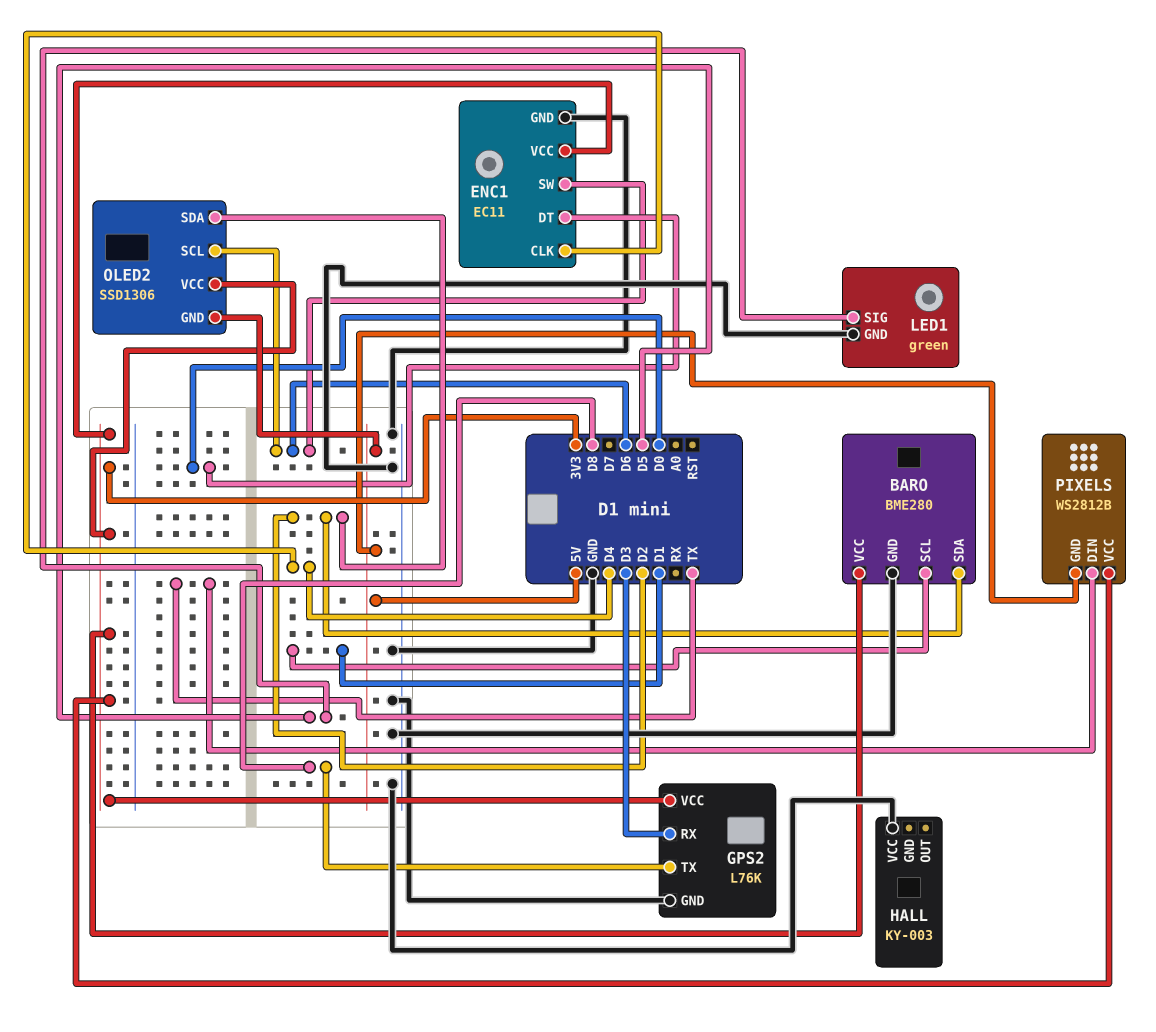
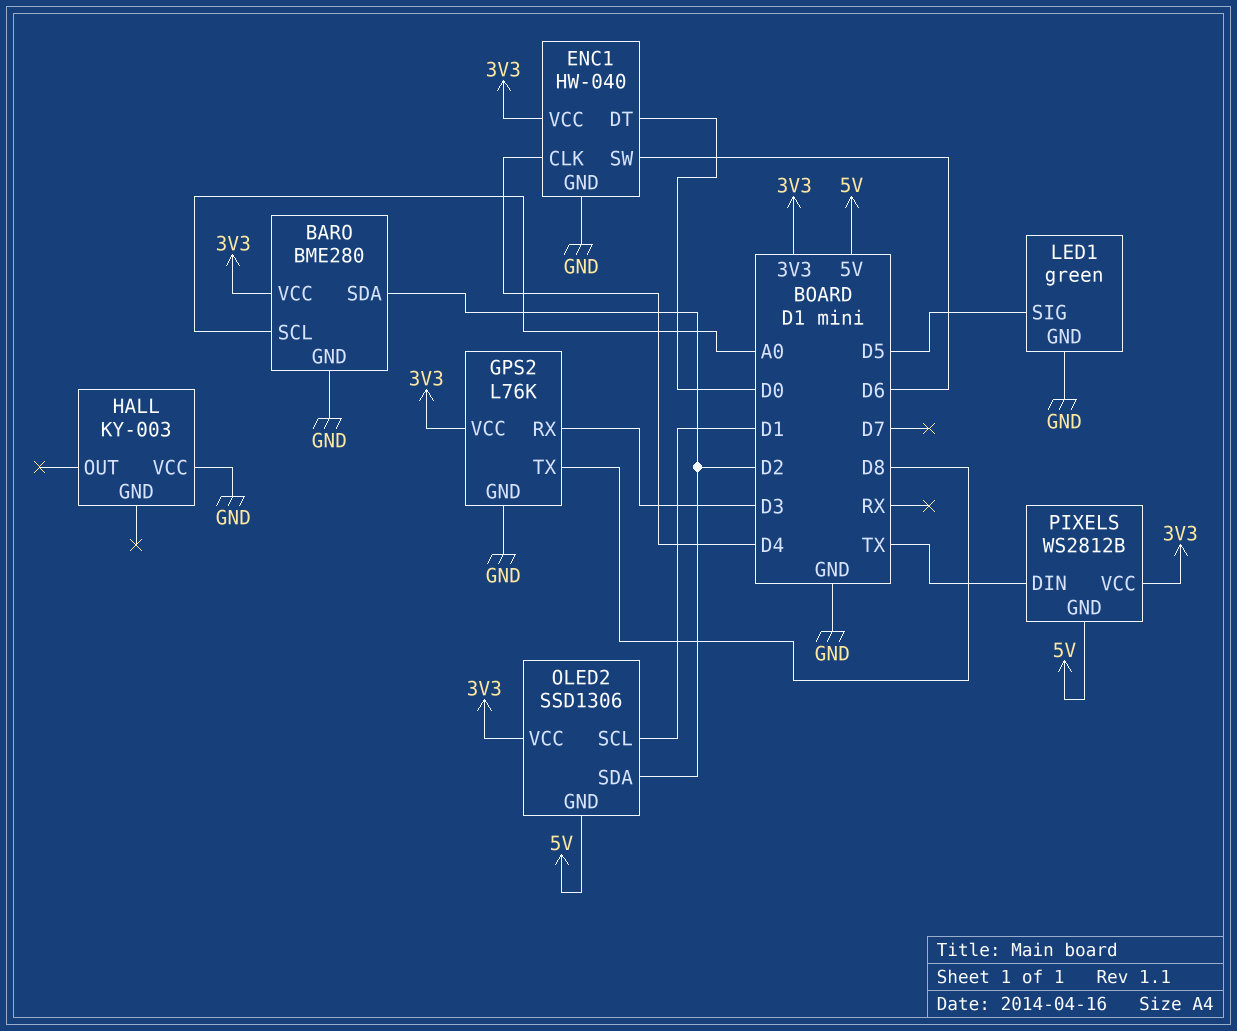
BARO pin SCL: D1 -> A0
ENC1: EC11 -> HW-040
OLED2 pin SCL: D6 -> D1

